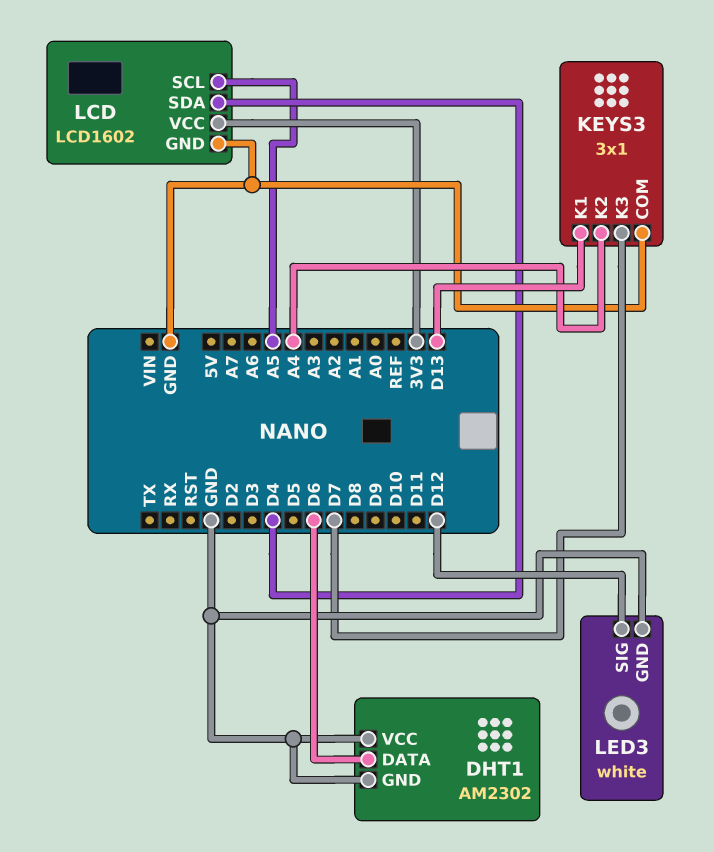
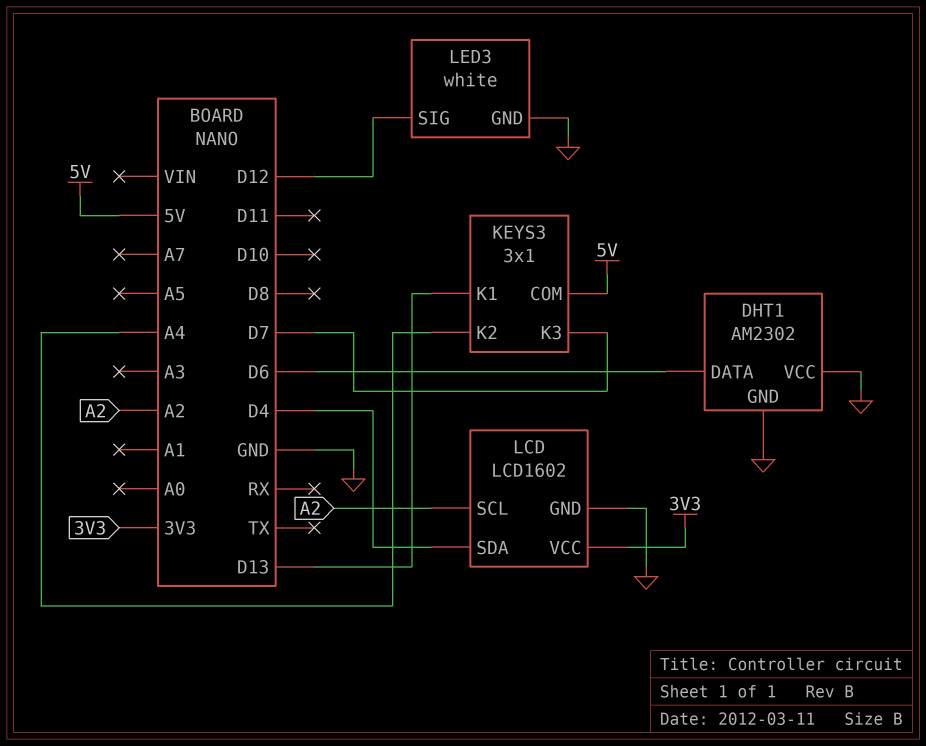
KEYS3 pin COM: GND -> 5V
LCD pin SCL: A5 -> A2

